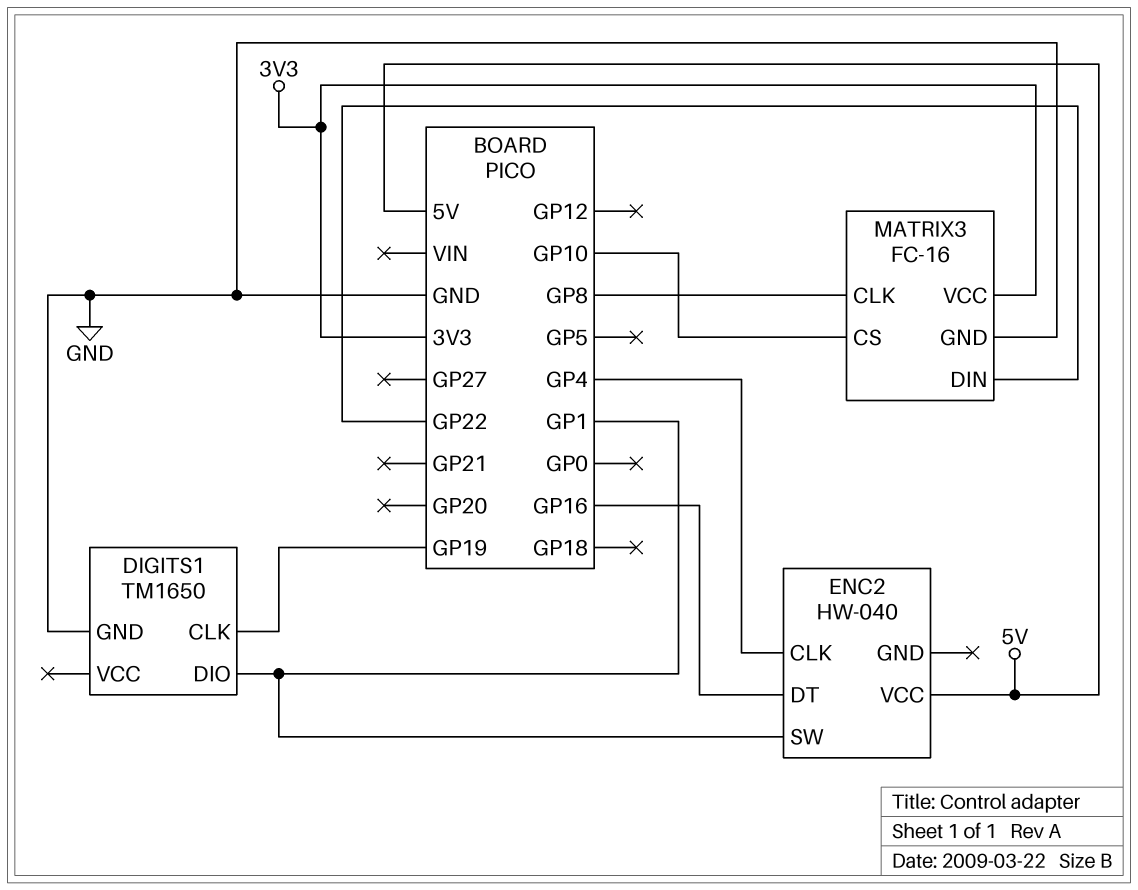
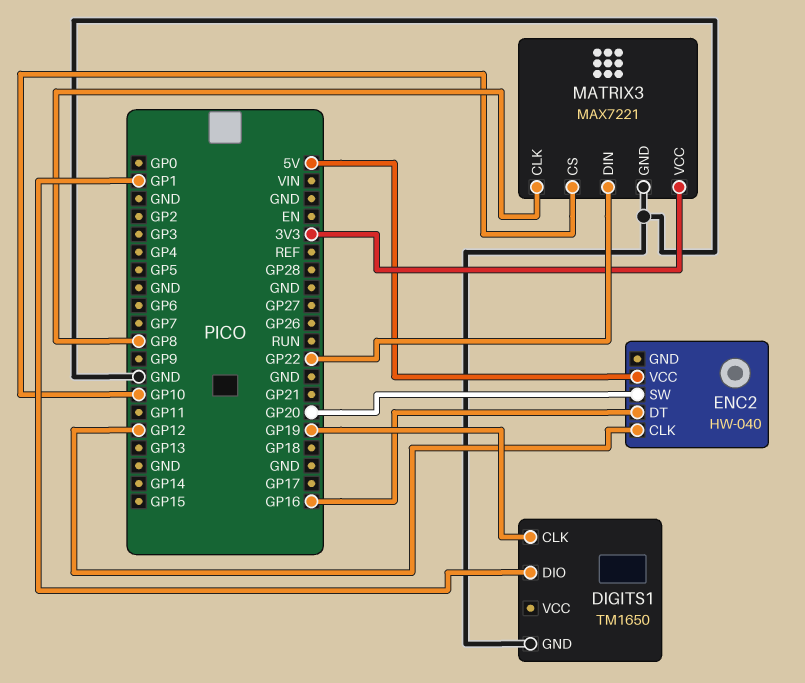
ENC2 pin CLK: GP4 -> GP12
ENC2 pin SW: GP1 -> GP20
MATRIX3: FC-16 -> MAX7221

